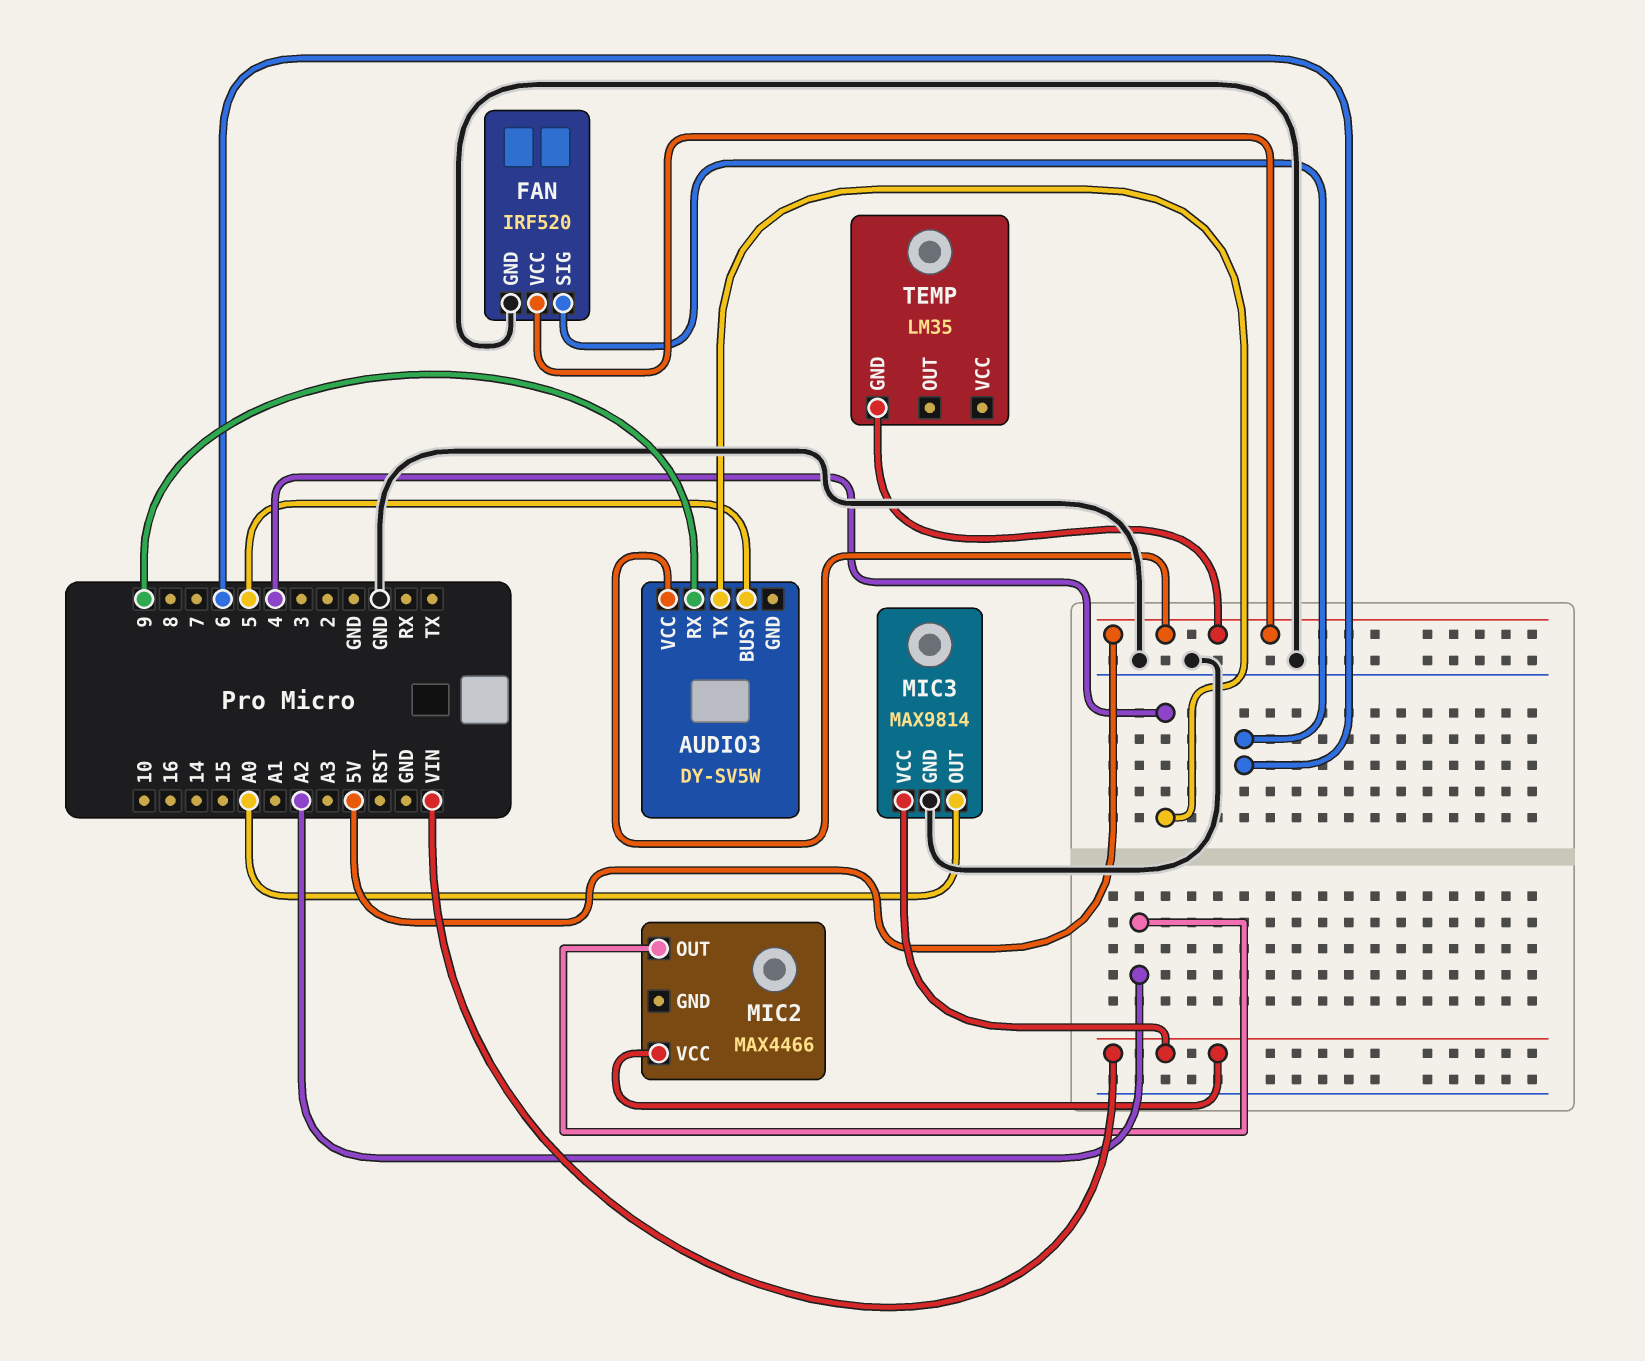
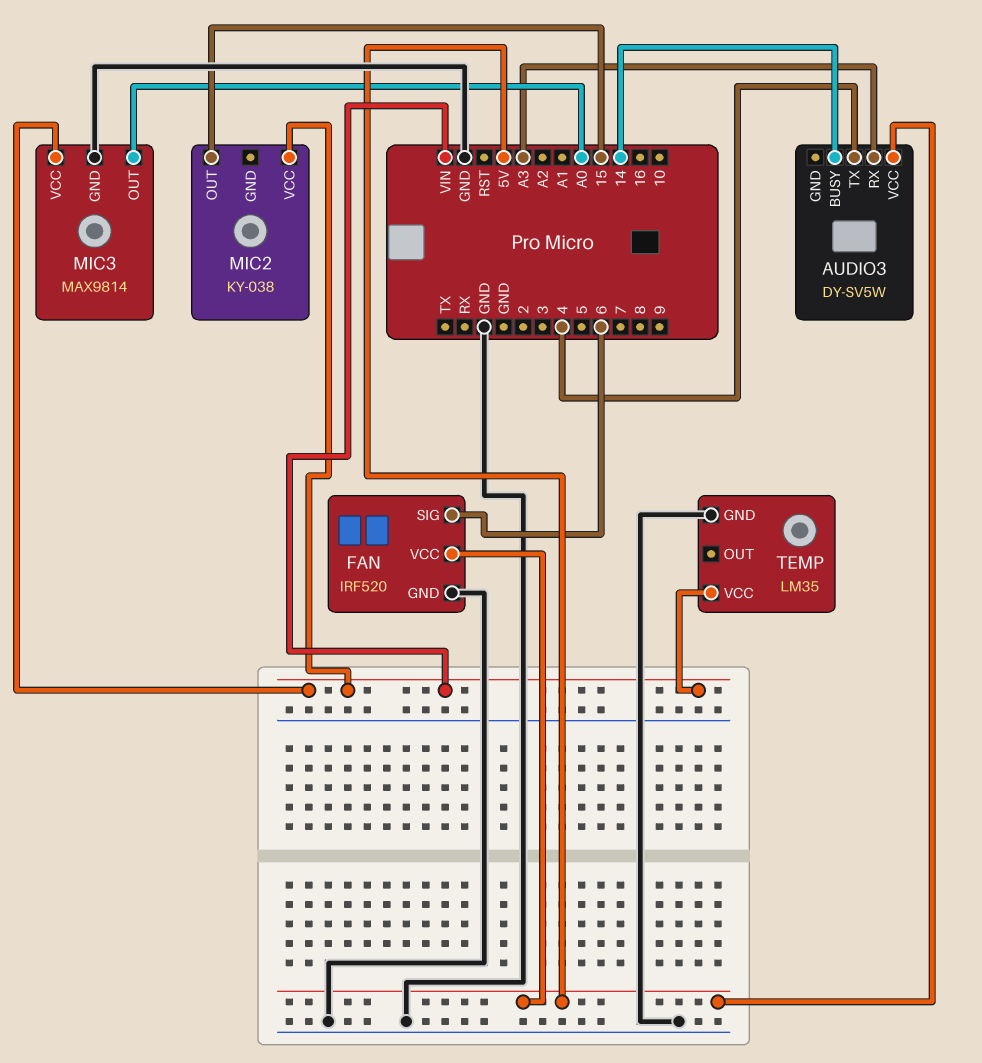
AUDIO3 pin BUSY: 5 -> 14
AUDIO3 pin RX: 9 -> A3
MIC2: MAX4466 -> KY-038
MIC2 pin OUT: A2 -> 15
TEMP pin GND: 5V -> GND
TEMP pin VCC: none -> VIN

